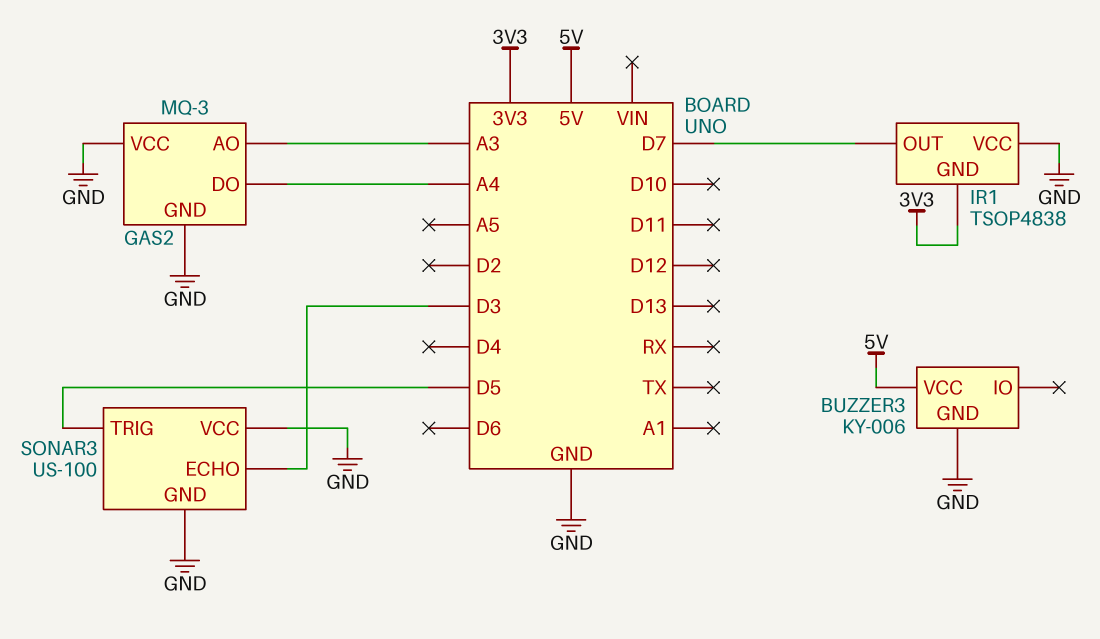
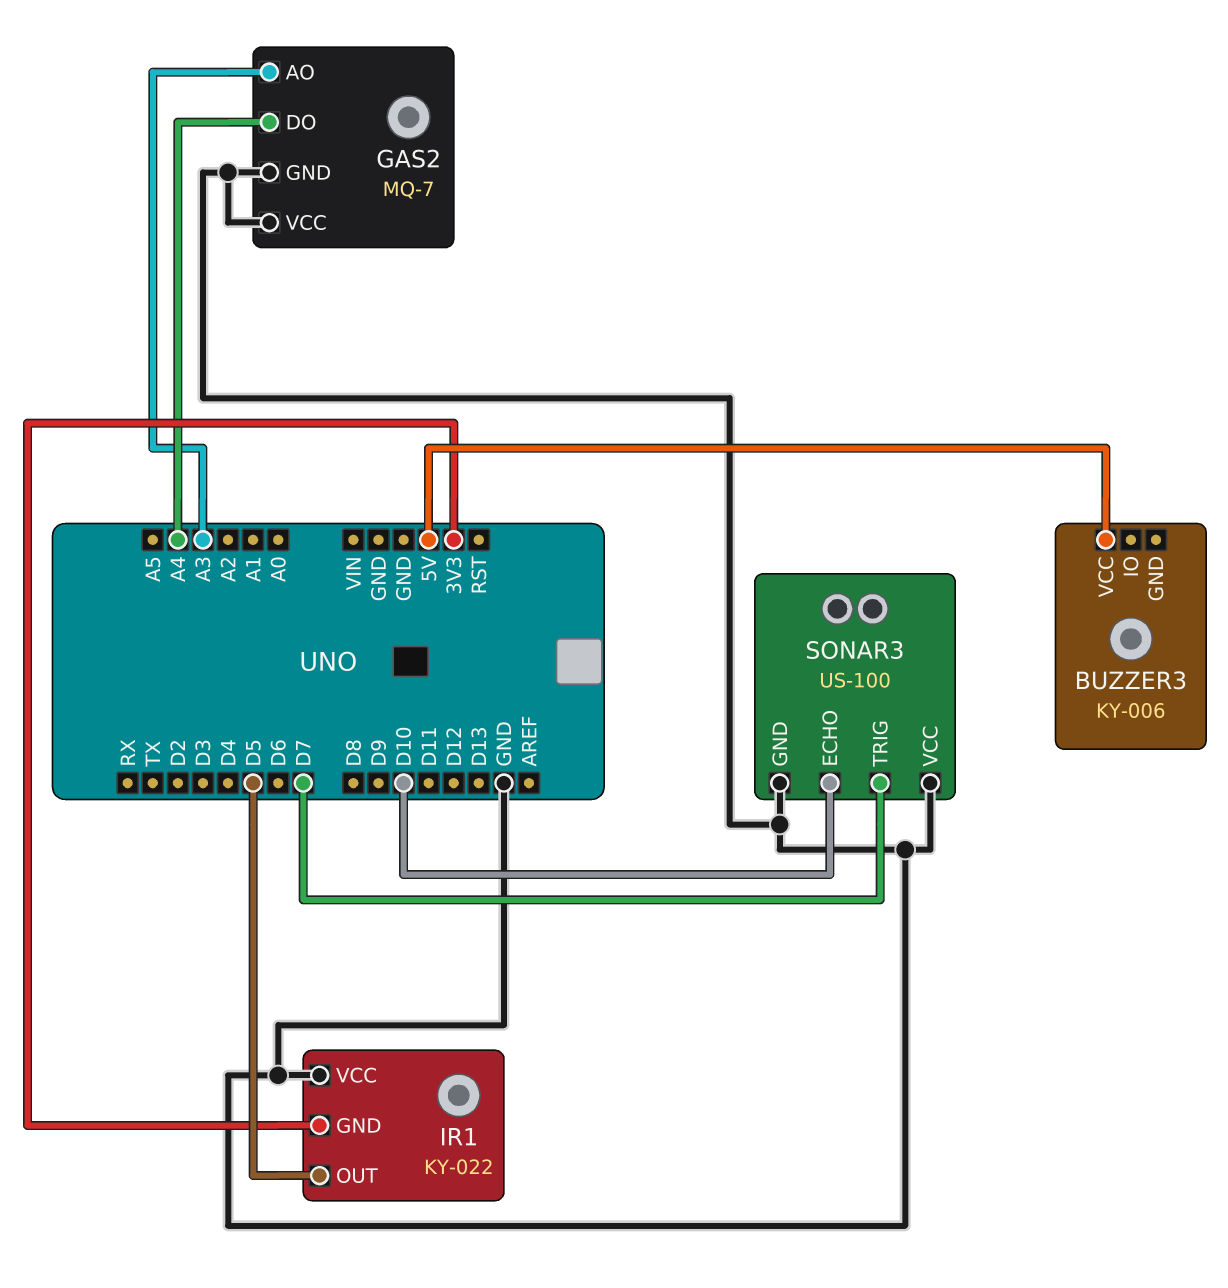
BUZZER3 pin GND: GND -> none
GAS2: MQ-3 -> MQ-7
IR1: TSOP4838 -> KY-022
IR1 pin OUT: D7 -> D5
SONAR3 pin ECHO: D3 -> D10
SONAR3 pin TRIG: D5 -> D7

